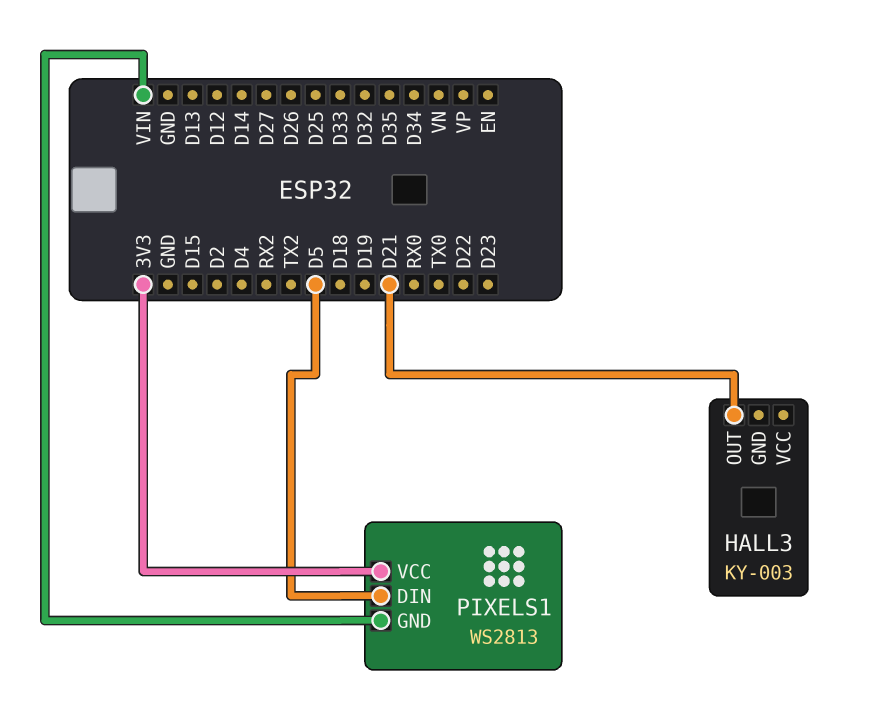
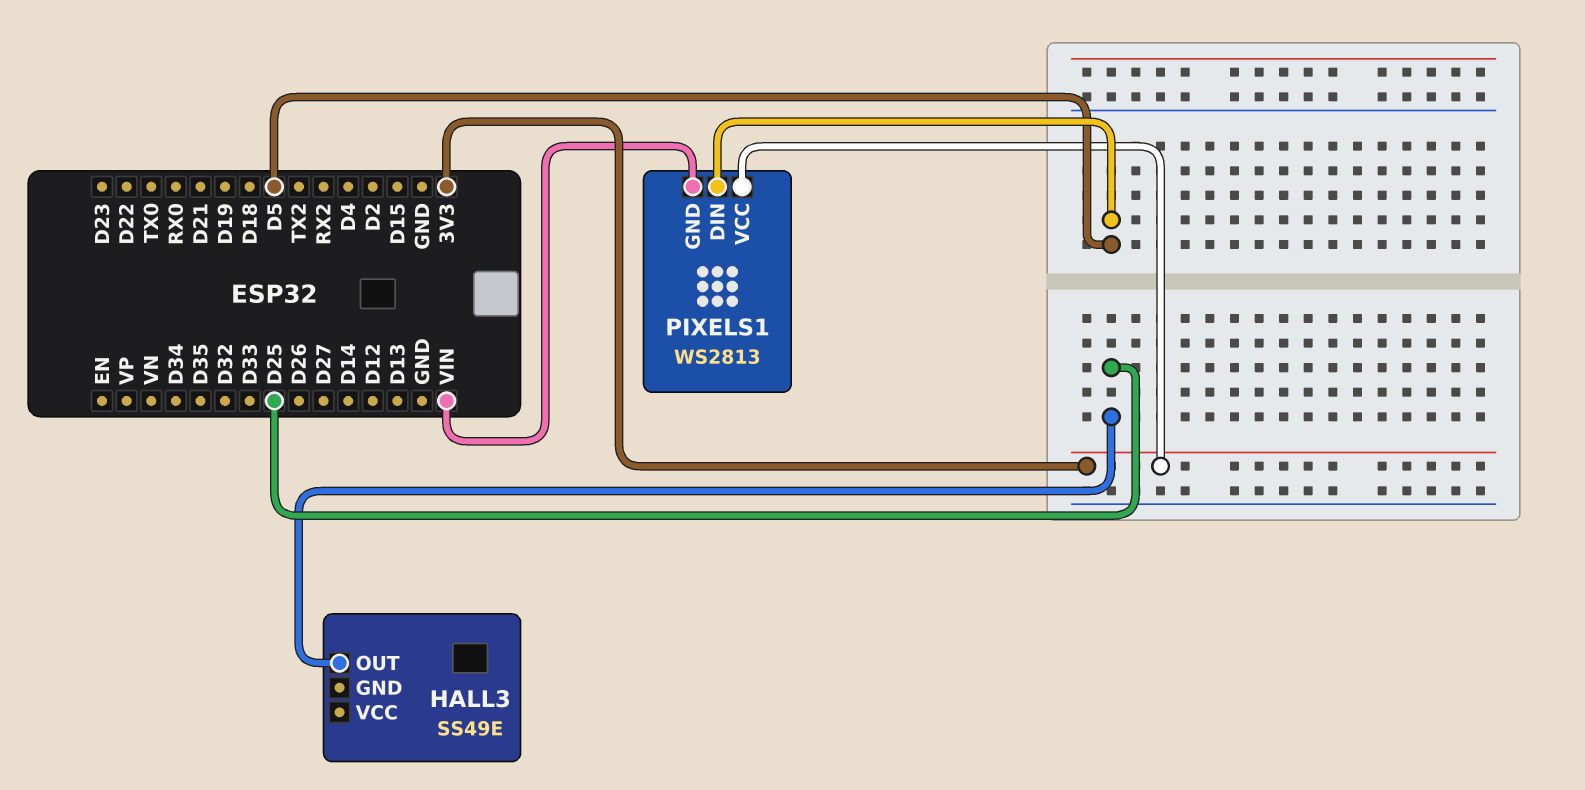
HALL3: KY-003 -> SS49E
HALL3 pin OUT: D21 -> D25

